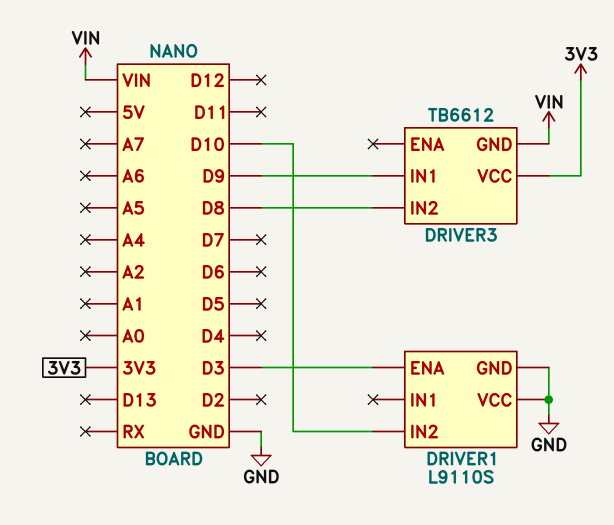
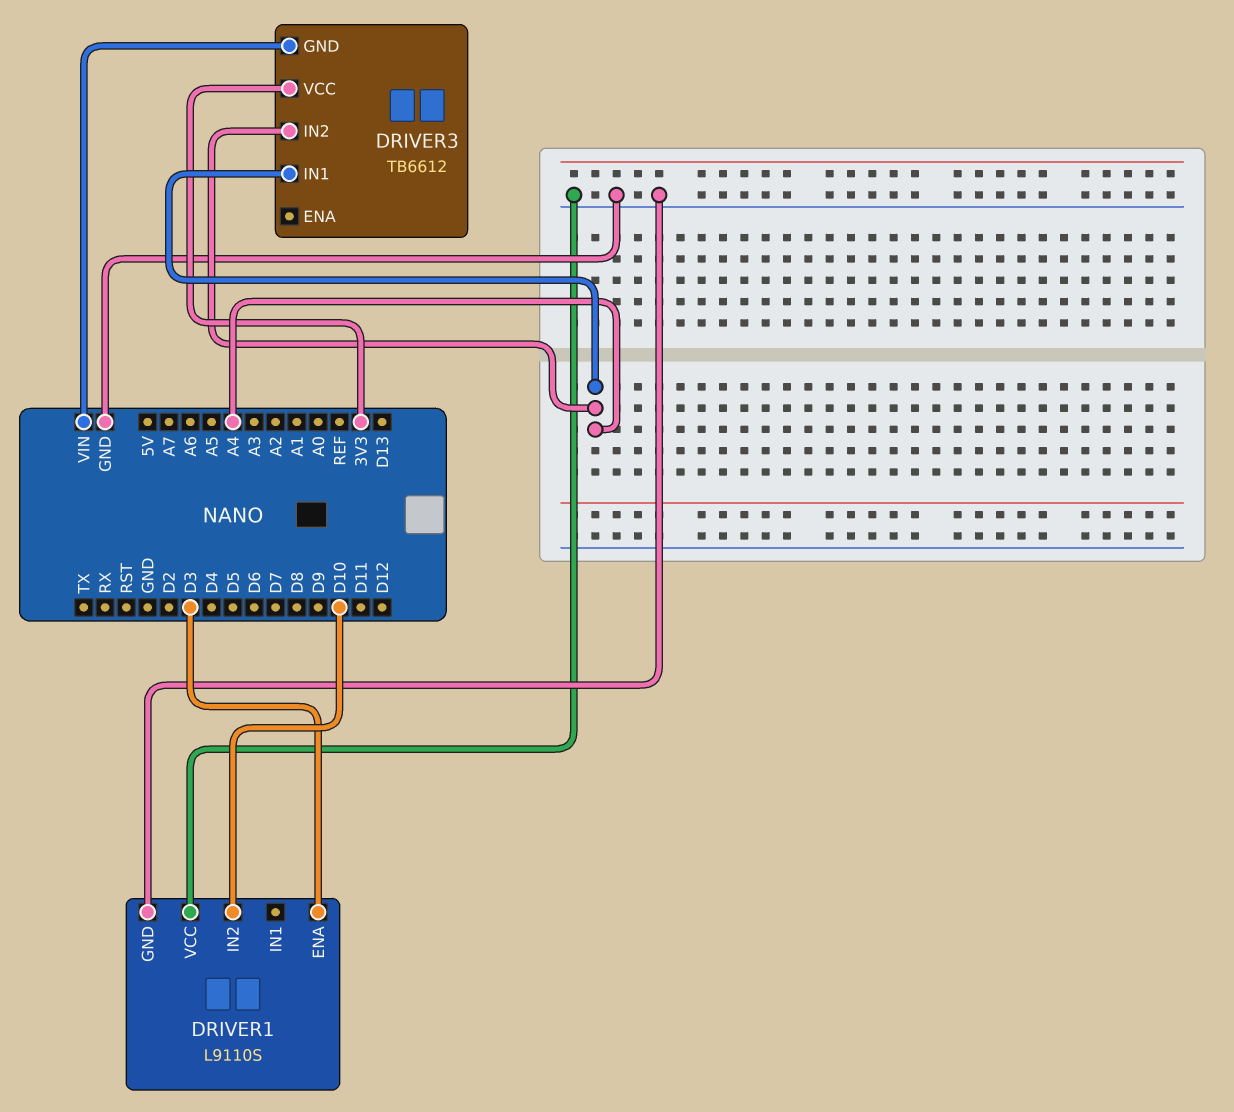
DRIVER3 pin IN1: D9 -> A4
DRIVER3 pin IN2: D8 -> A4

